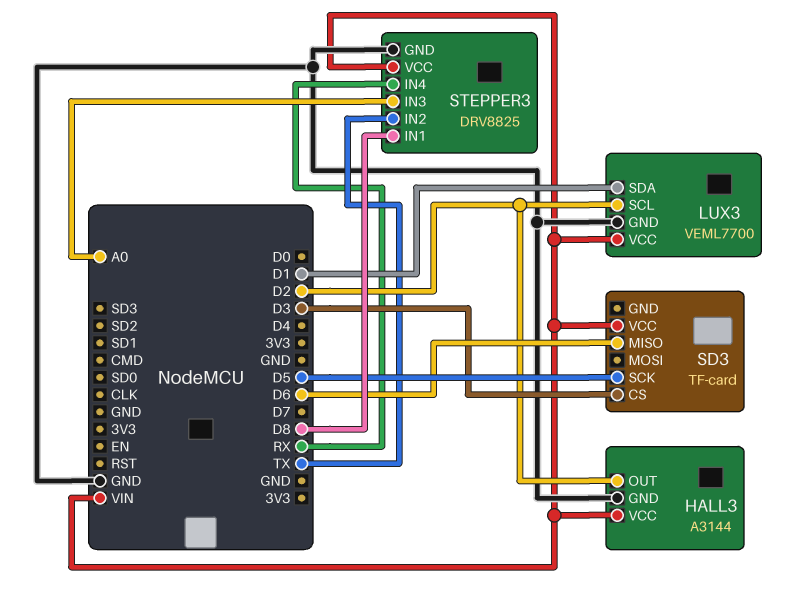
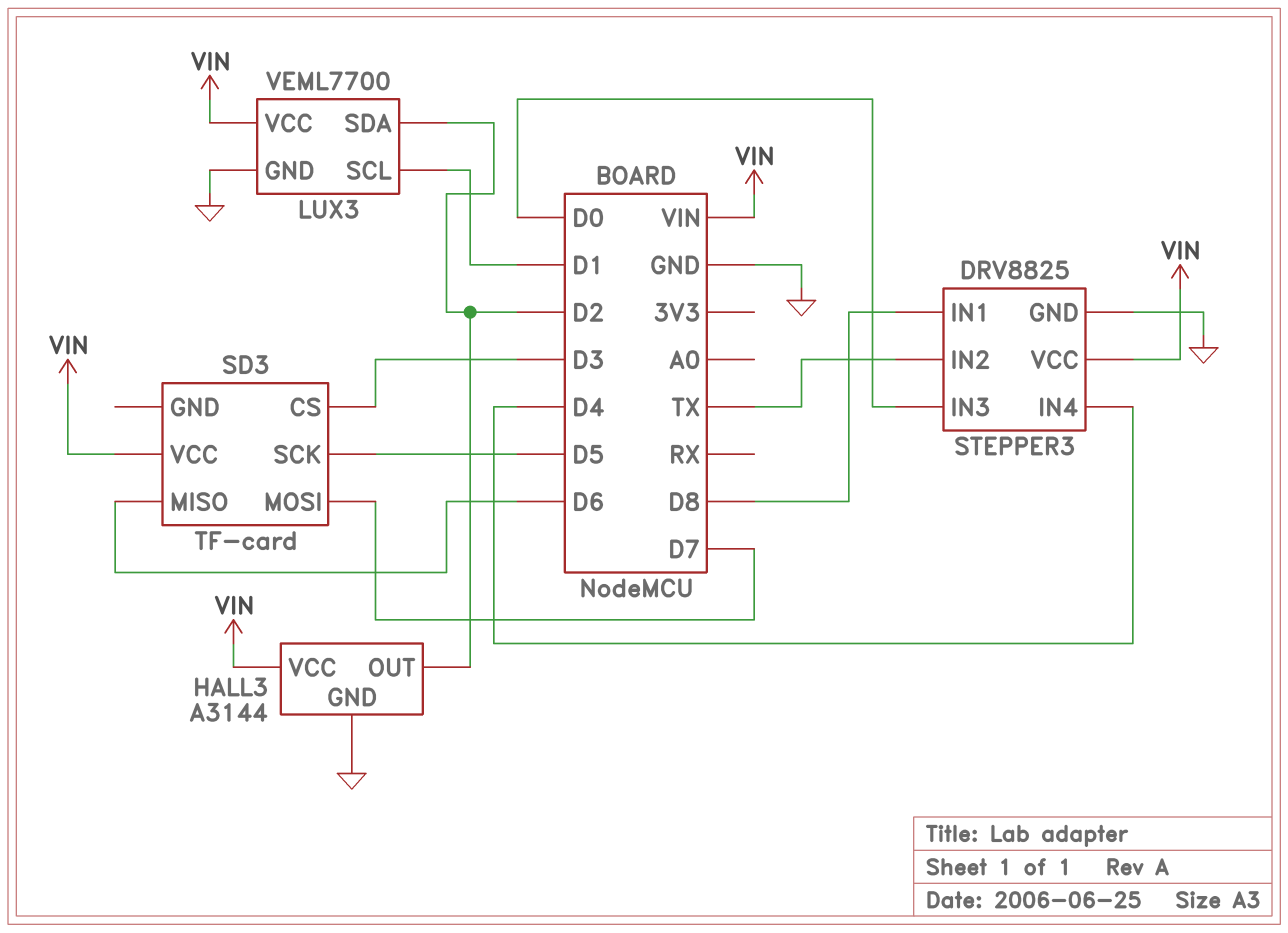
LUX3 pin SCL: D2 -> D1
LUX3 pin SDA: D1 -> D2
SD3 pin MOSI: none -> D7
STEPPER3 pin IN3: A0 -> D0
STEPPER3 pin IN4: RX -> D4

